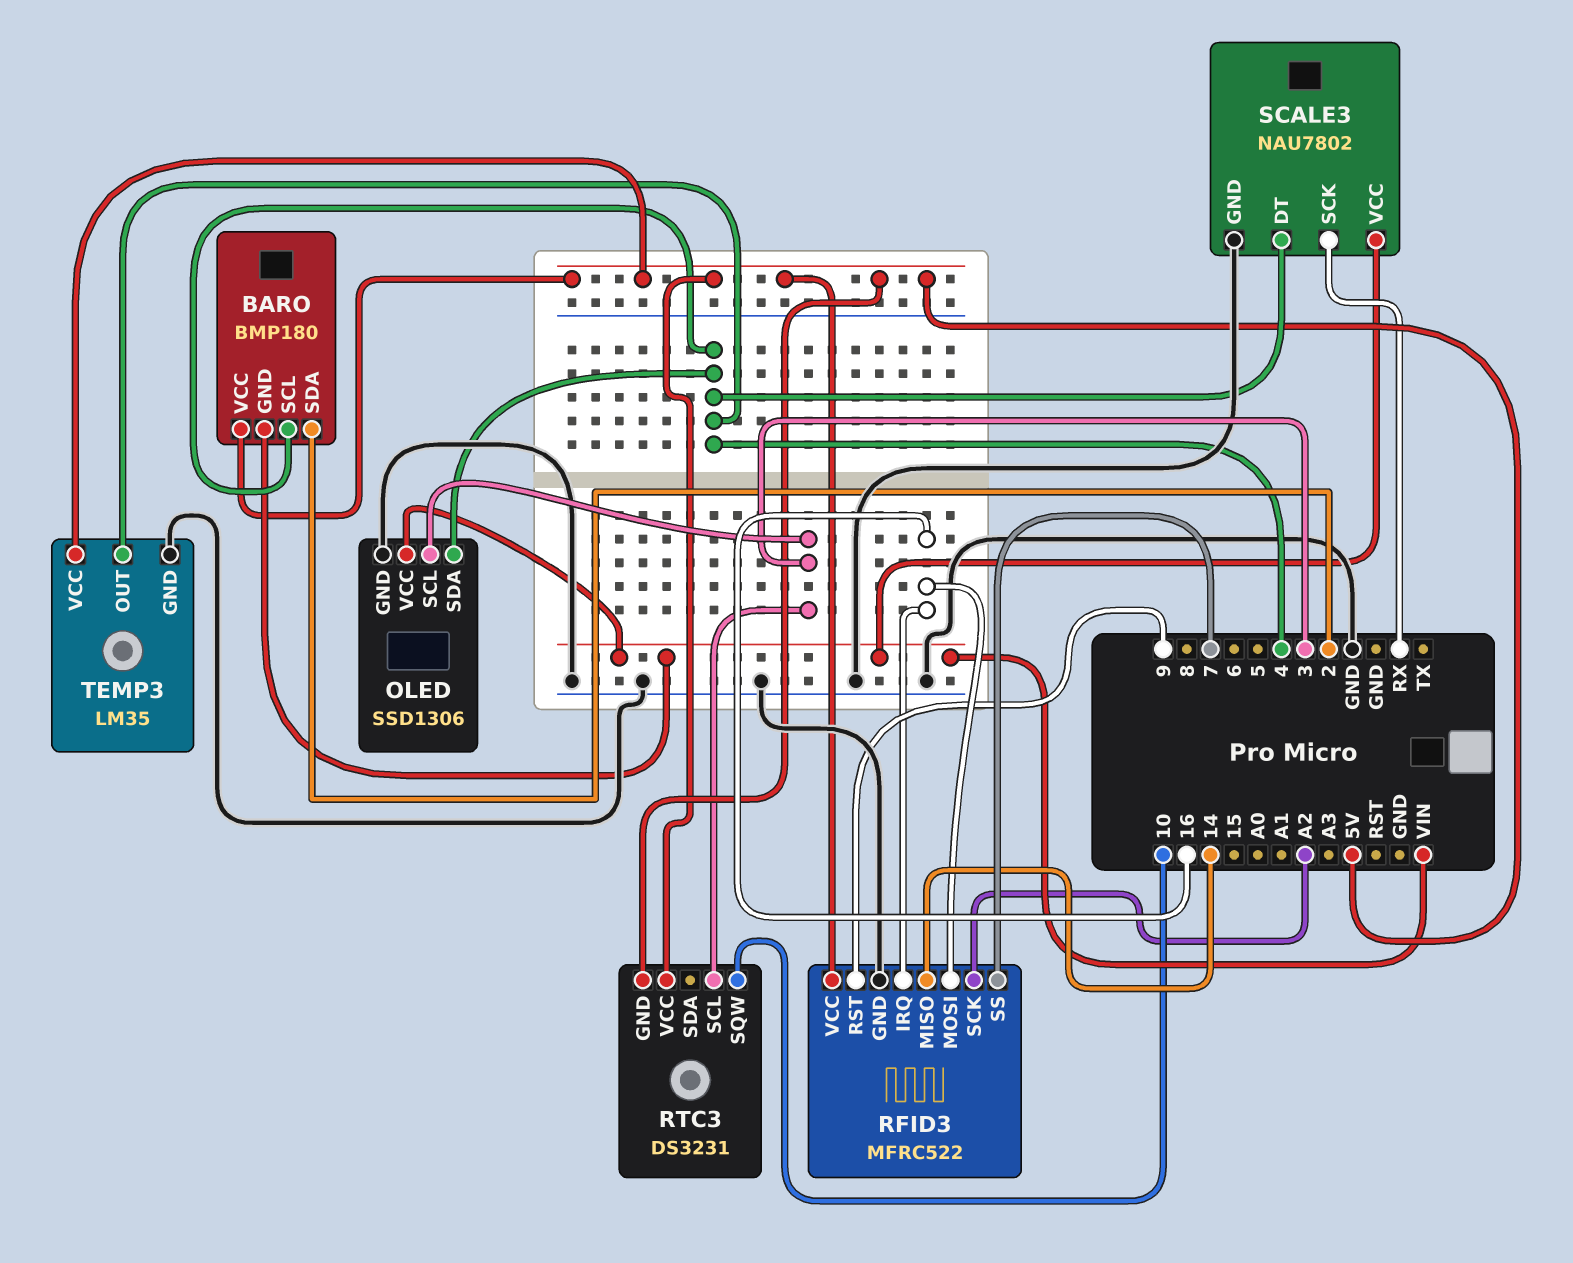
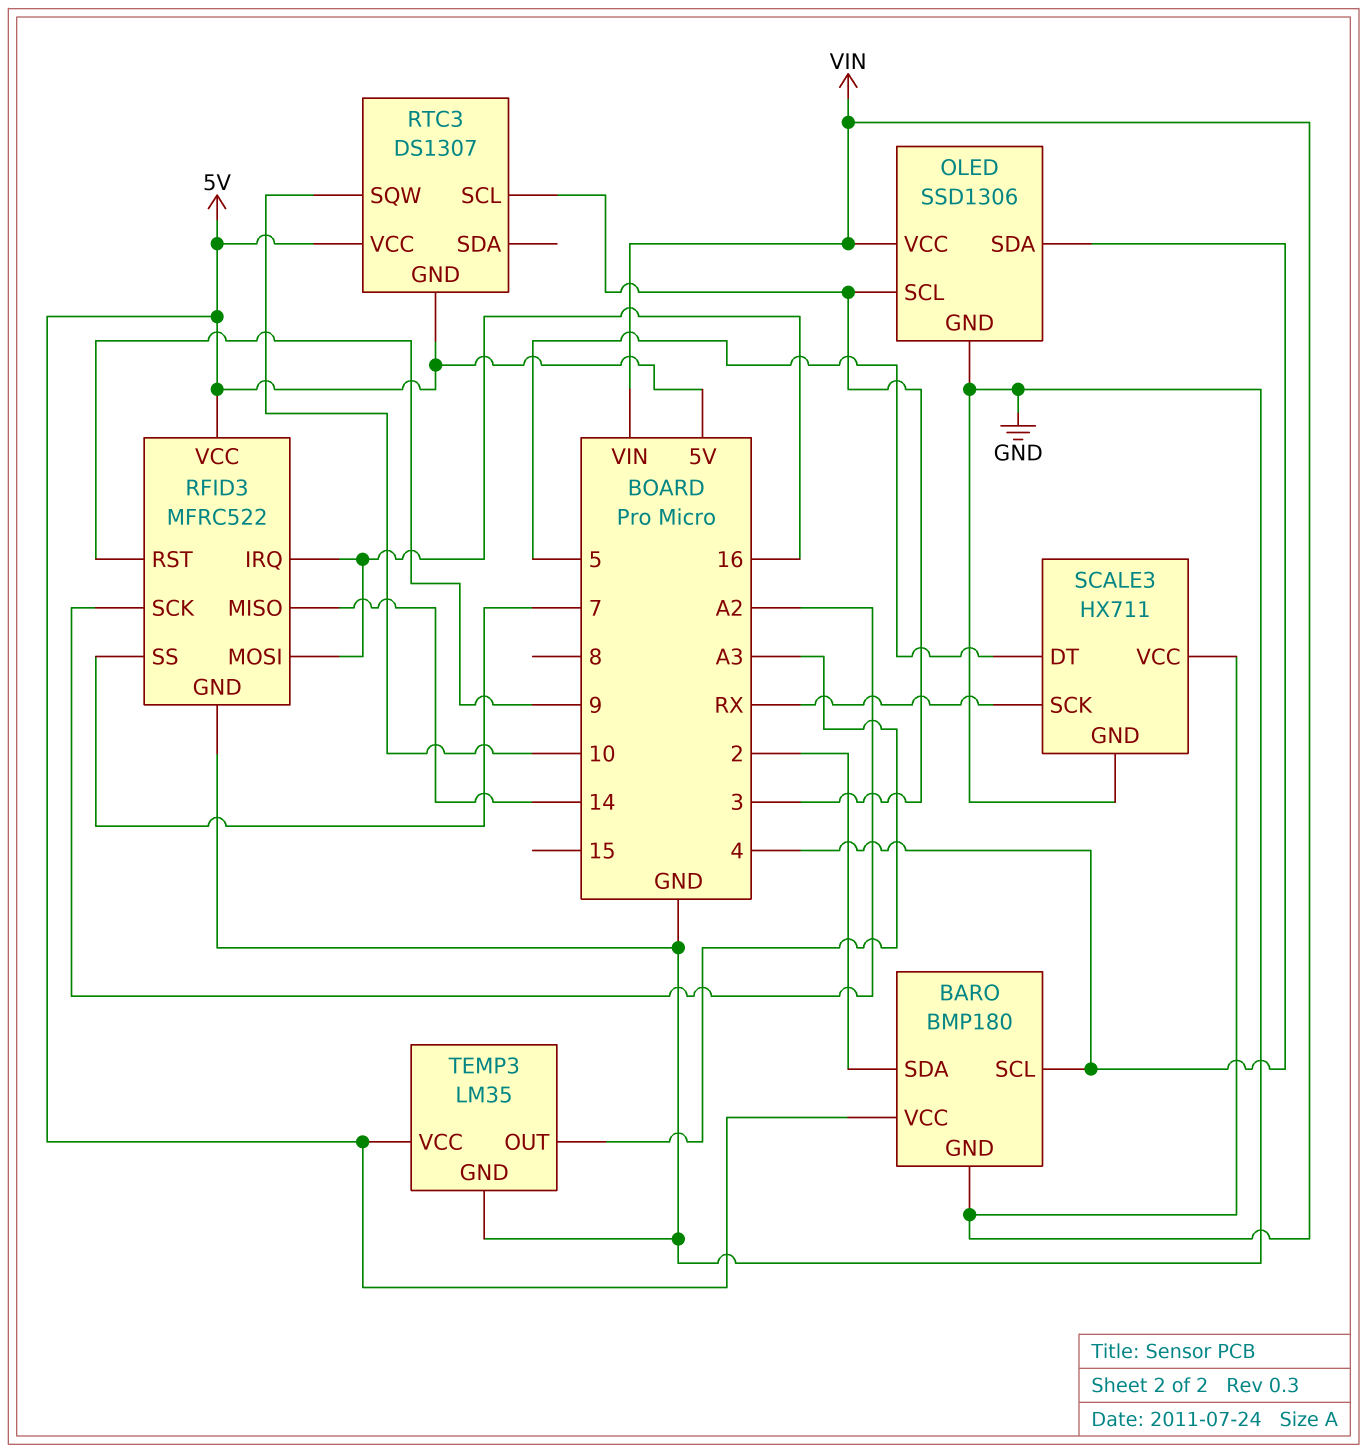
RTC3: DS3231 -> DS1307
SCALE3: NAU7802 -> HX711
SCALE3 pin DT: 4 -> 5
TEMP3 pin OUT: 4 -> A3

